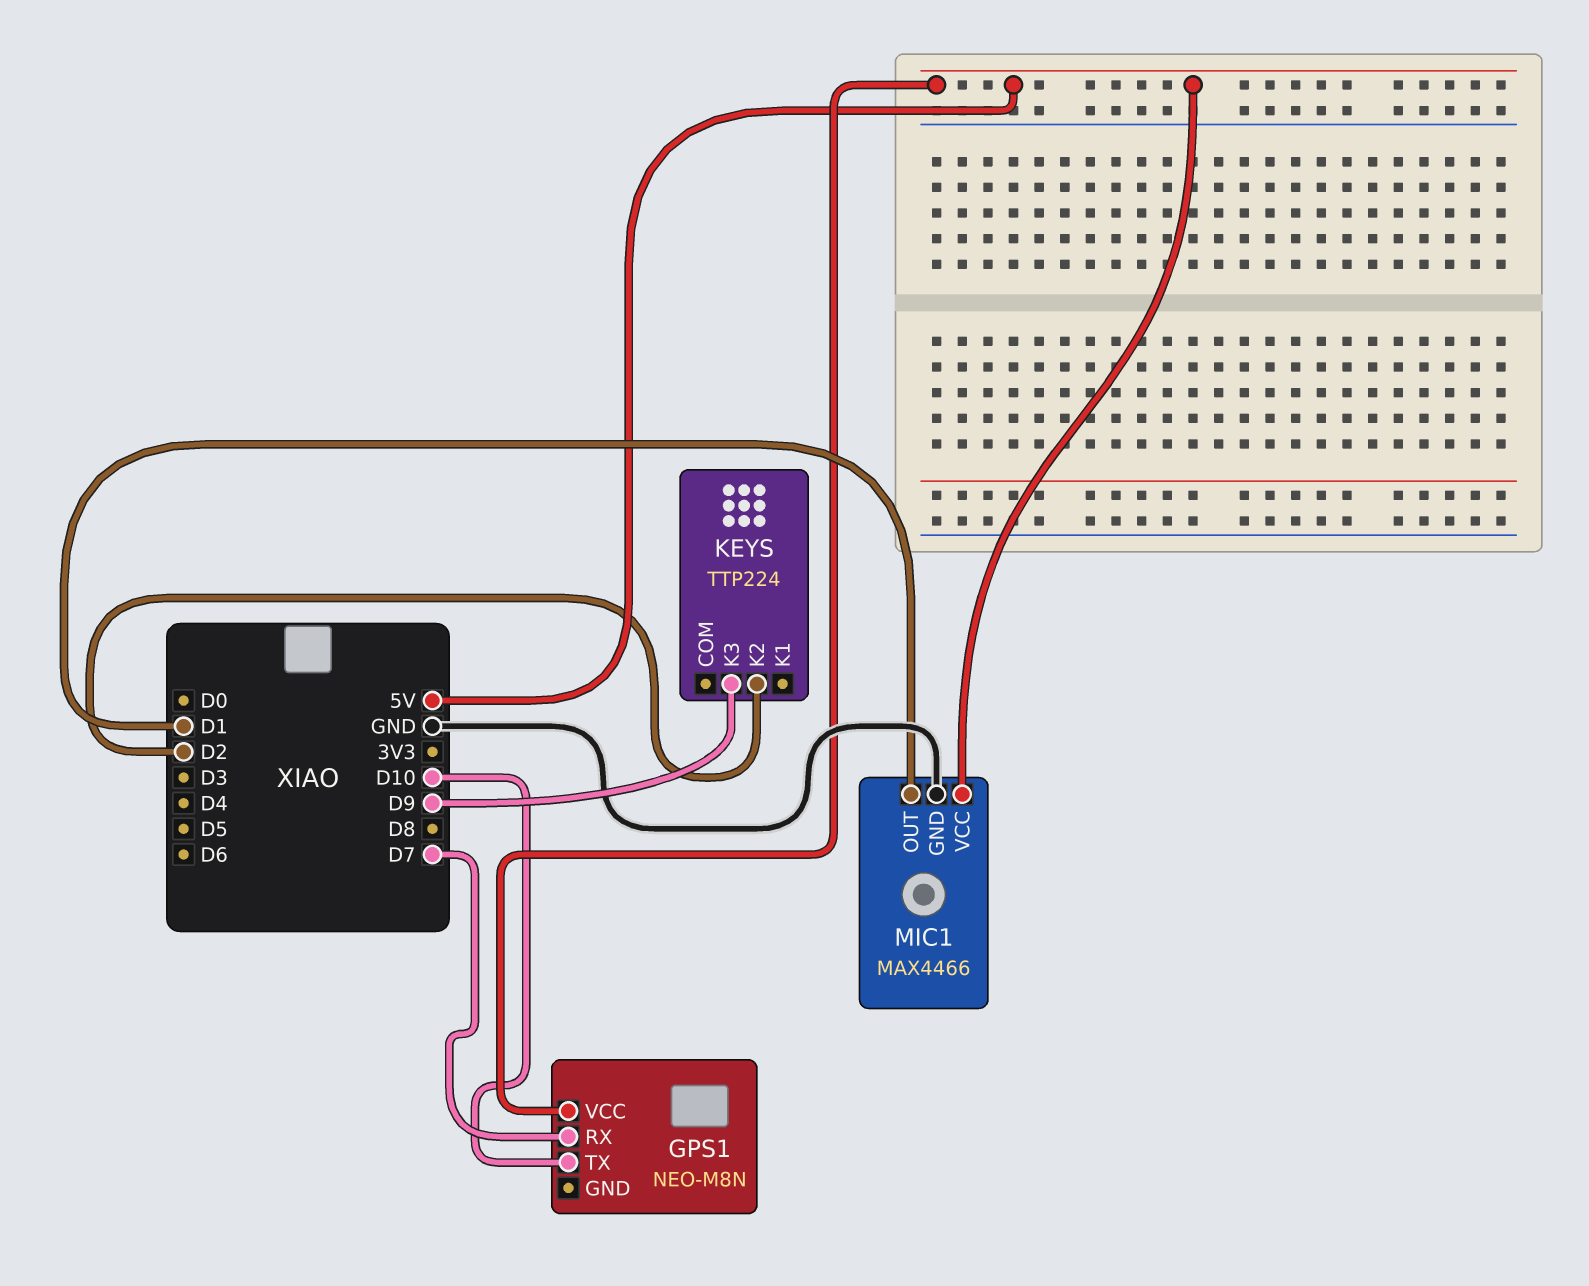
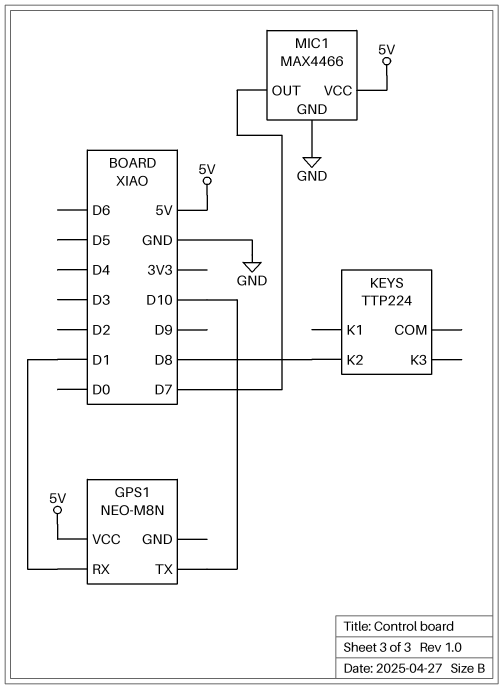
GPS1 pin RX: D7 -> D1
KEYS pin K2: D2 -> D8
KEYS pin K3: D9 -> none
MIC1 pin OUT: D1 -> D7

